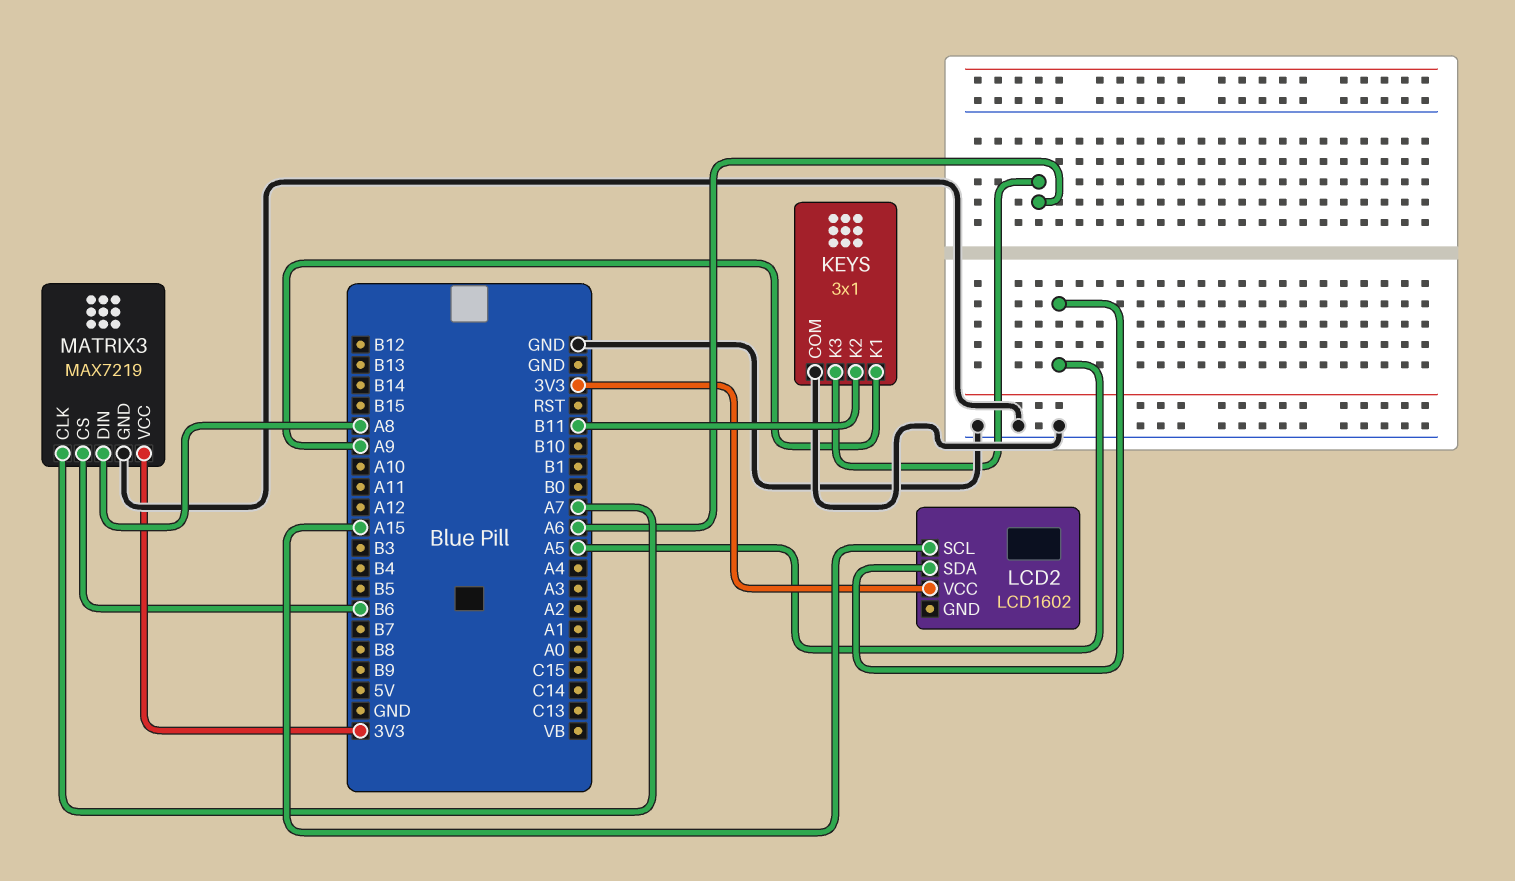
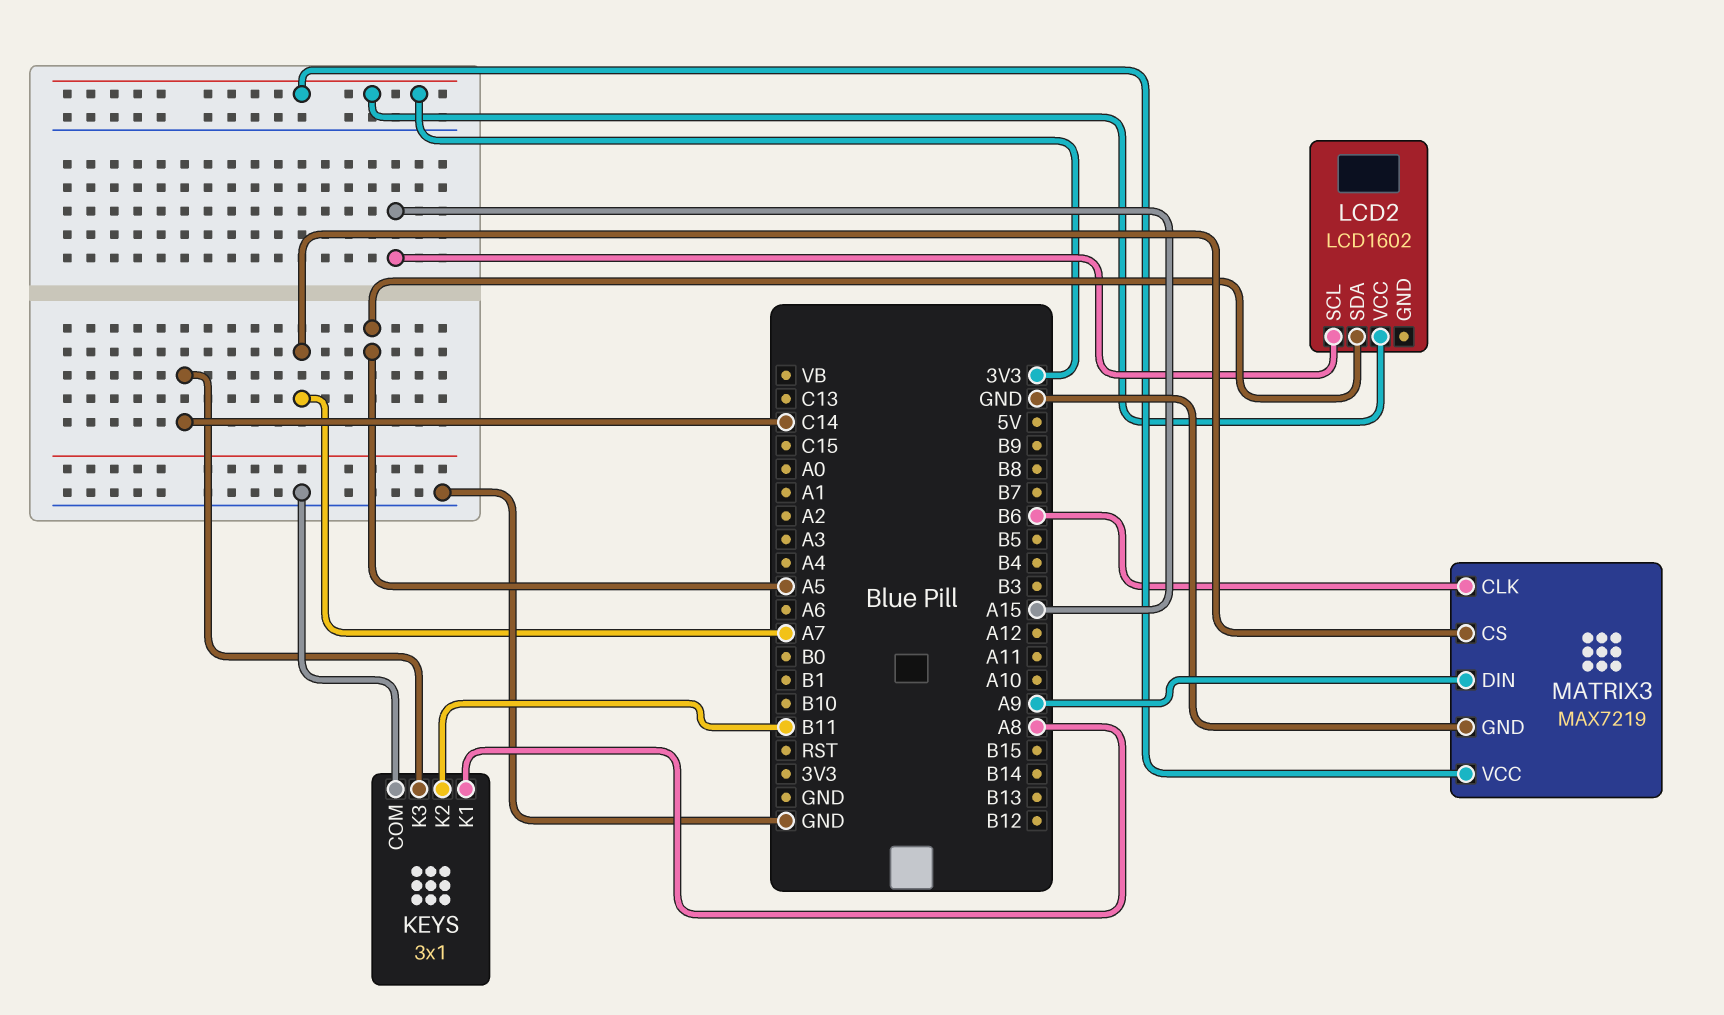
KEYS pin K1: A9 -> A8
KEYS pin K3: A6 -> C14
MATRIX3 pin CLK: A7 -> B6
MATRIX3 pin CS: B6 -> A7
MATRIX3 pin DIN: A8 -> A9

